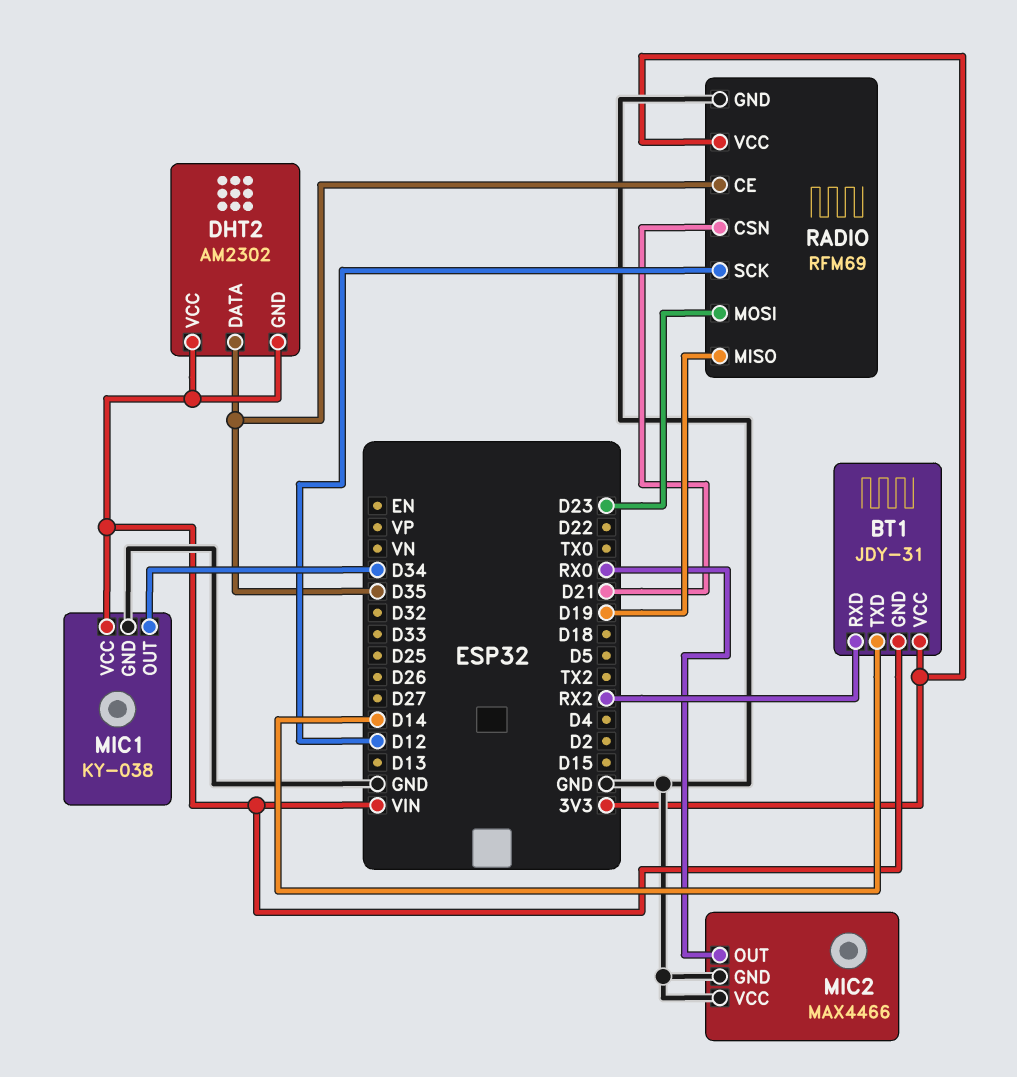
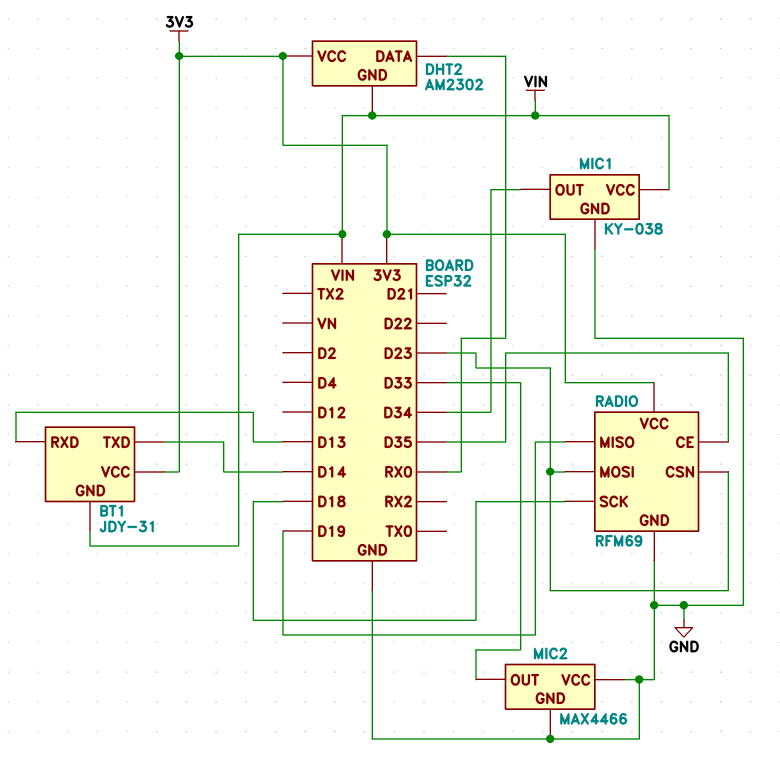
BT1 pin RXD: RX2 -> D13
DHT2 pin DATA: D35 -> RX0
DHT2 pin VCC: VIN -> 3V3
MIC2 pin OUT: RX0 -> D33
RADIO pin CSN: D21 -> D23
RADIO pin SCK: D12 -> D18

